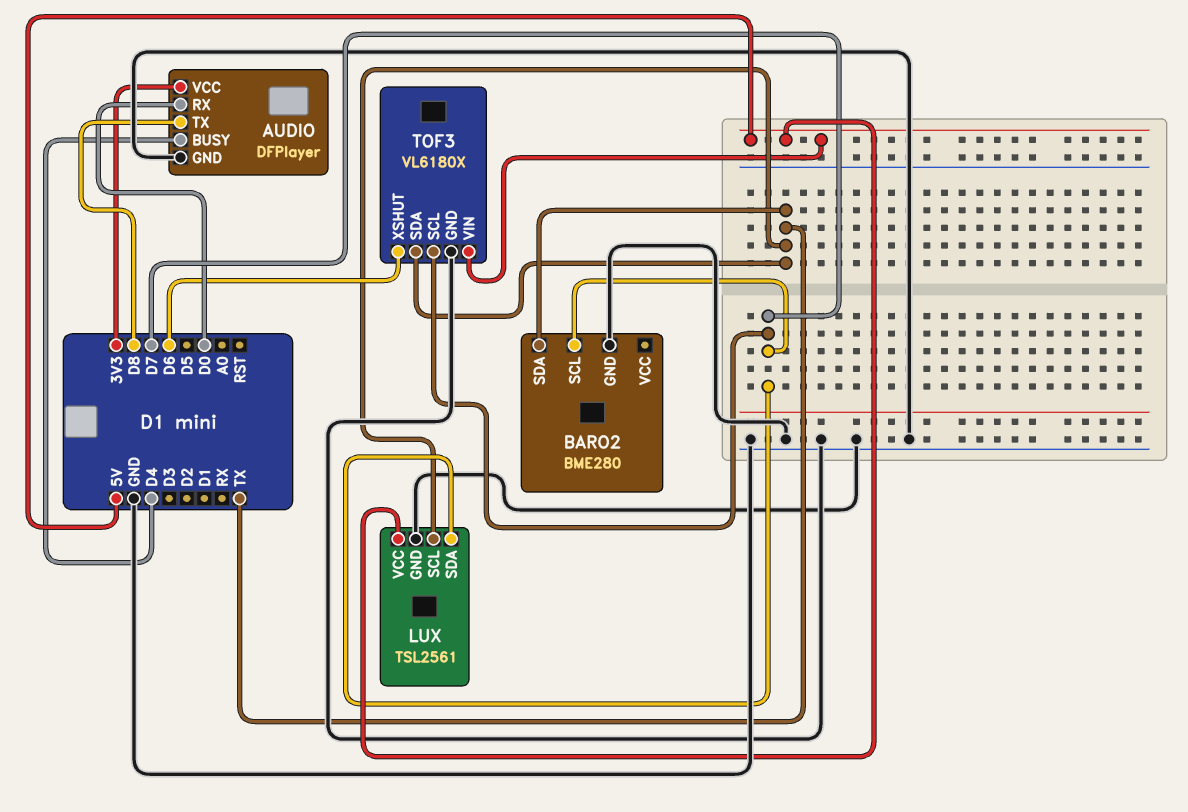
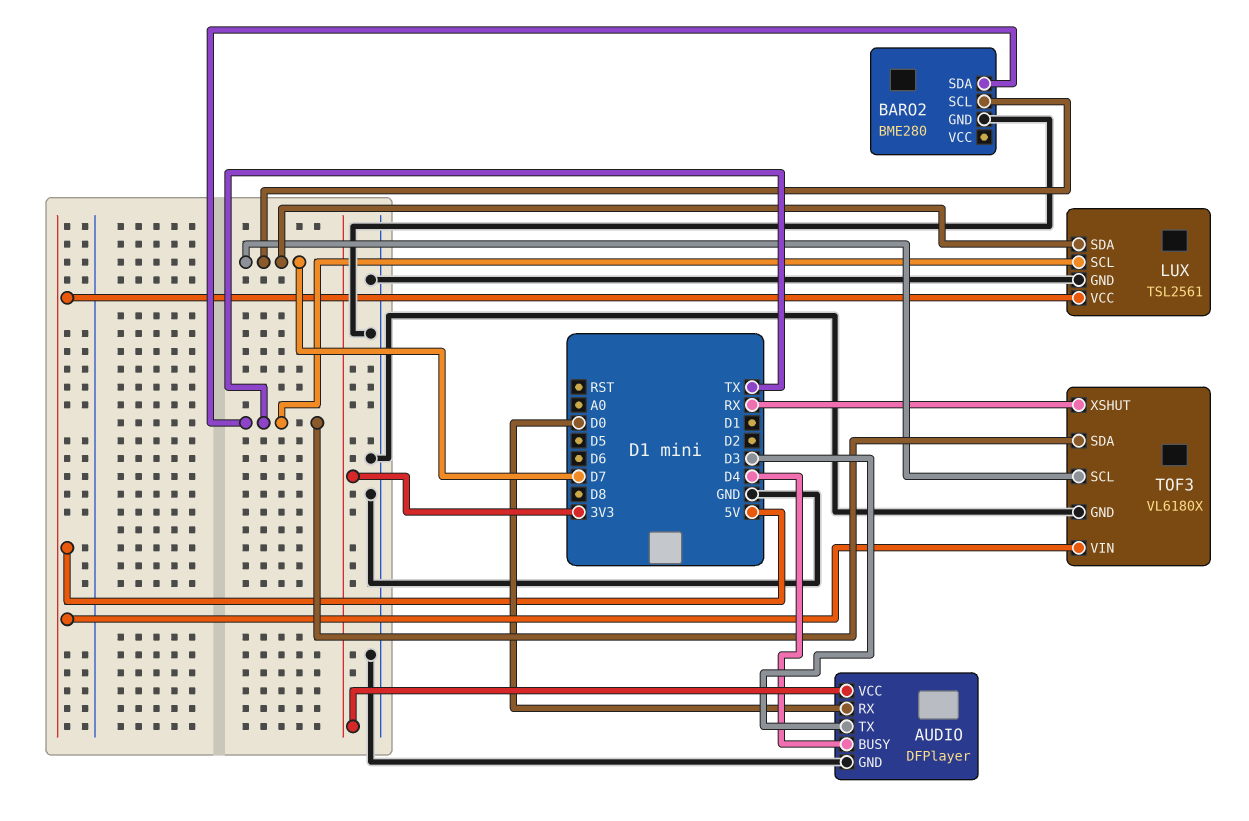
AUDIO pin TX: D8 -> D3
TOF3 pin XSHUT: D6 -> RX

